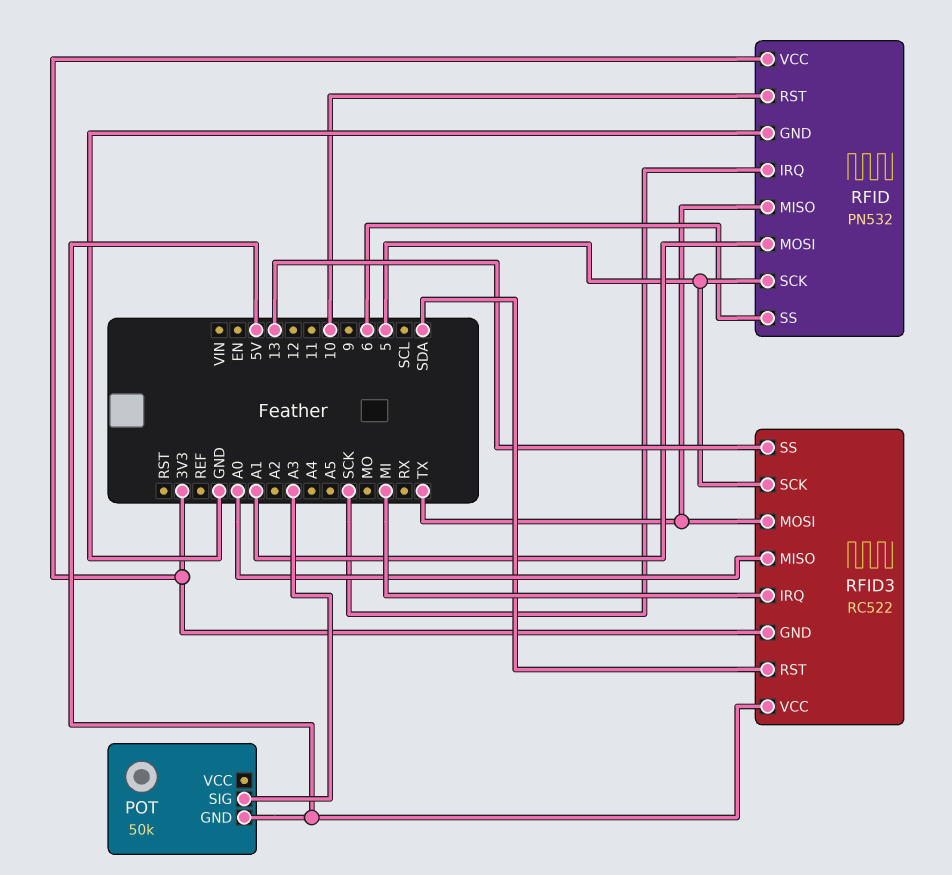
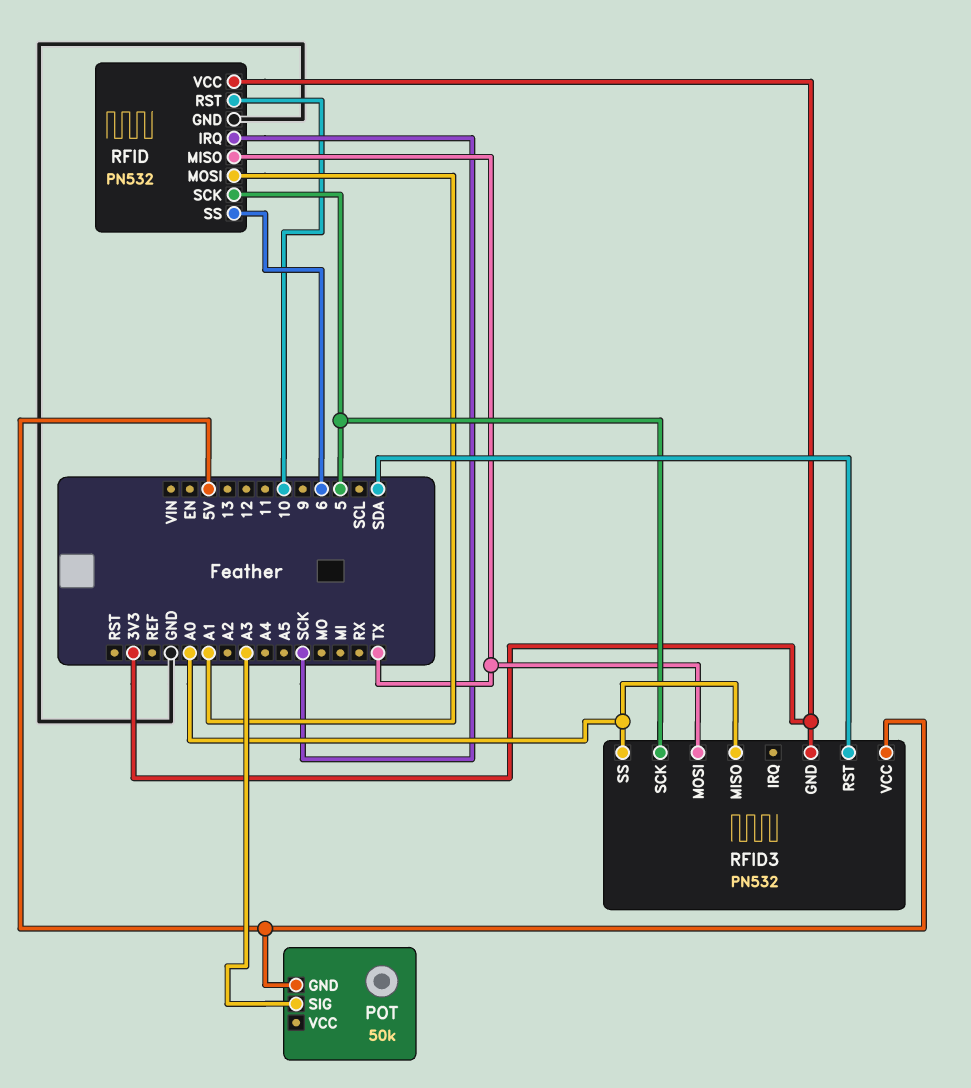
RFID3: RC522 -> PN532
RFID3 pin IRQ: MI -> none
RFID3 pin SS: 13 -> A0

